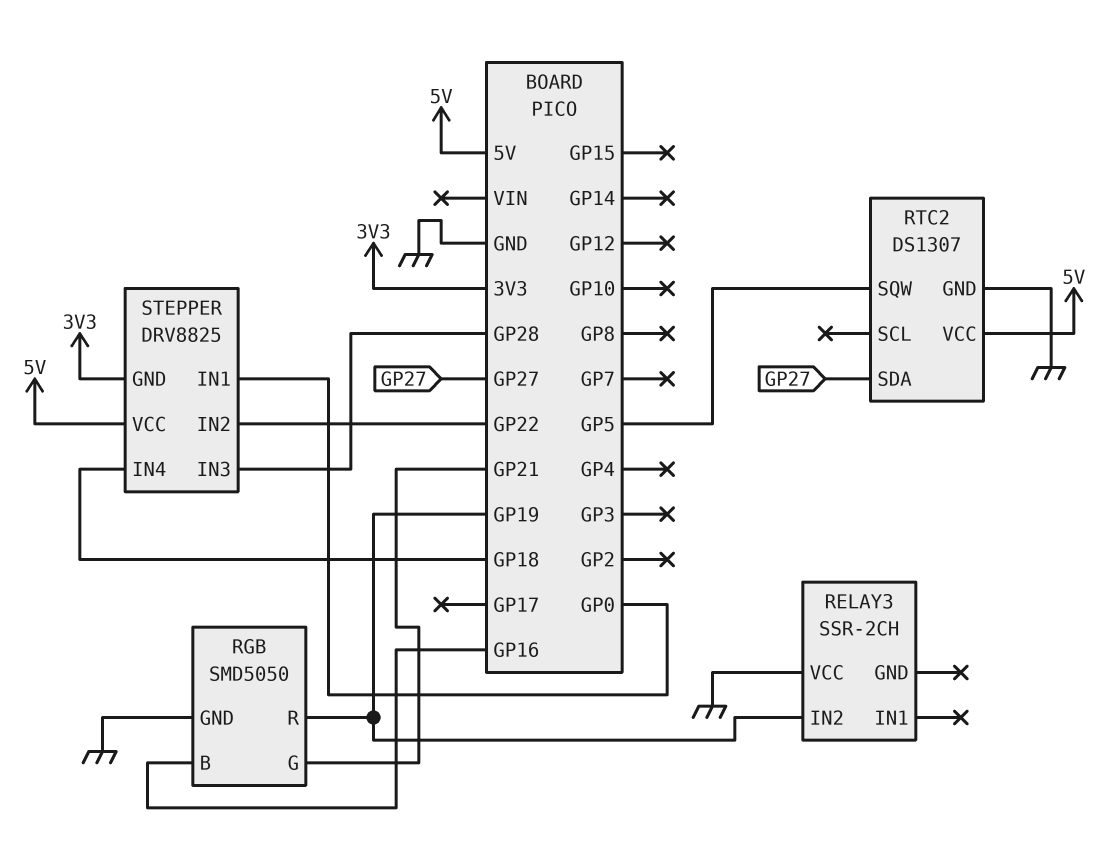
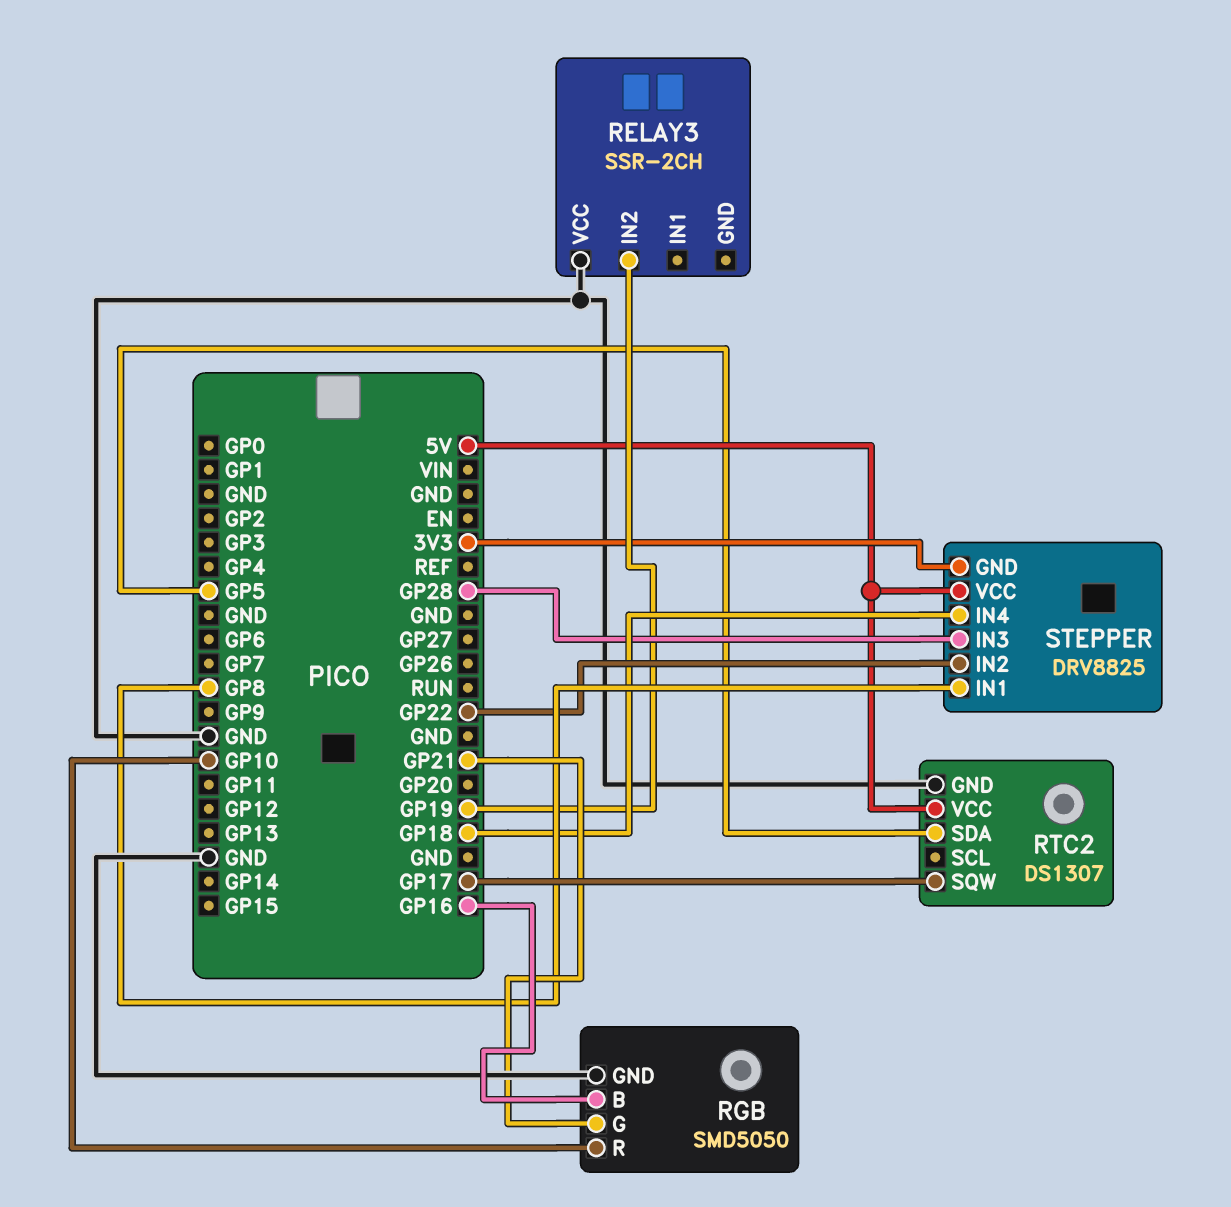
RGB pin R: GP19 -> GP10
RTC2 pin SDA: GP27 -> GP5
RTC2 pin SQW: GP5 -> GP17
STEPPER pin IN1: GP0 -> GP8

